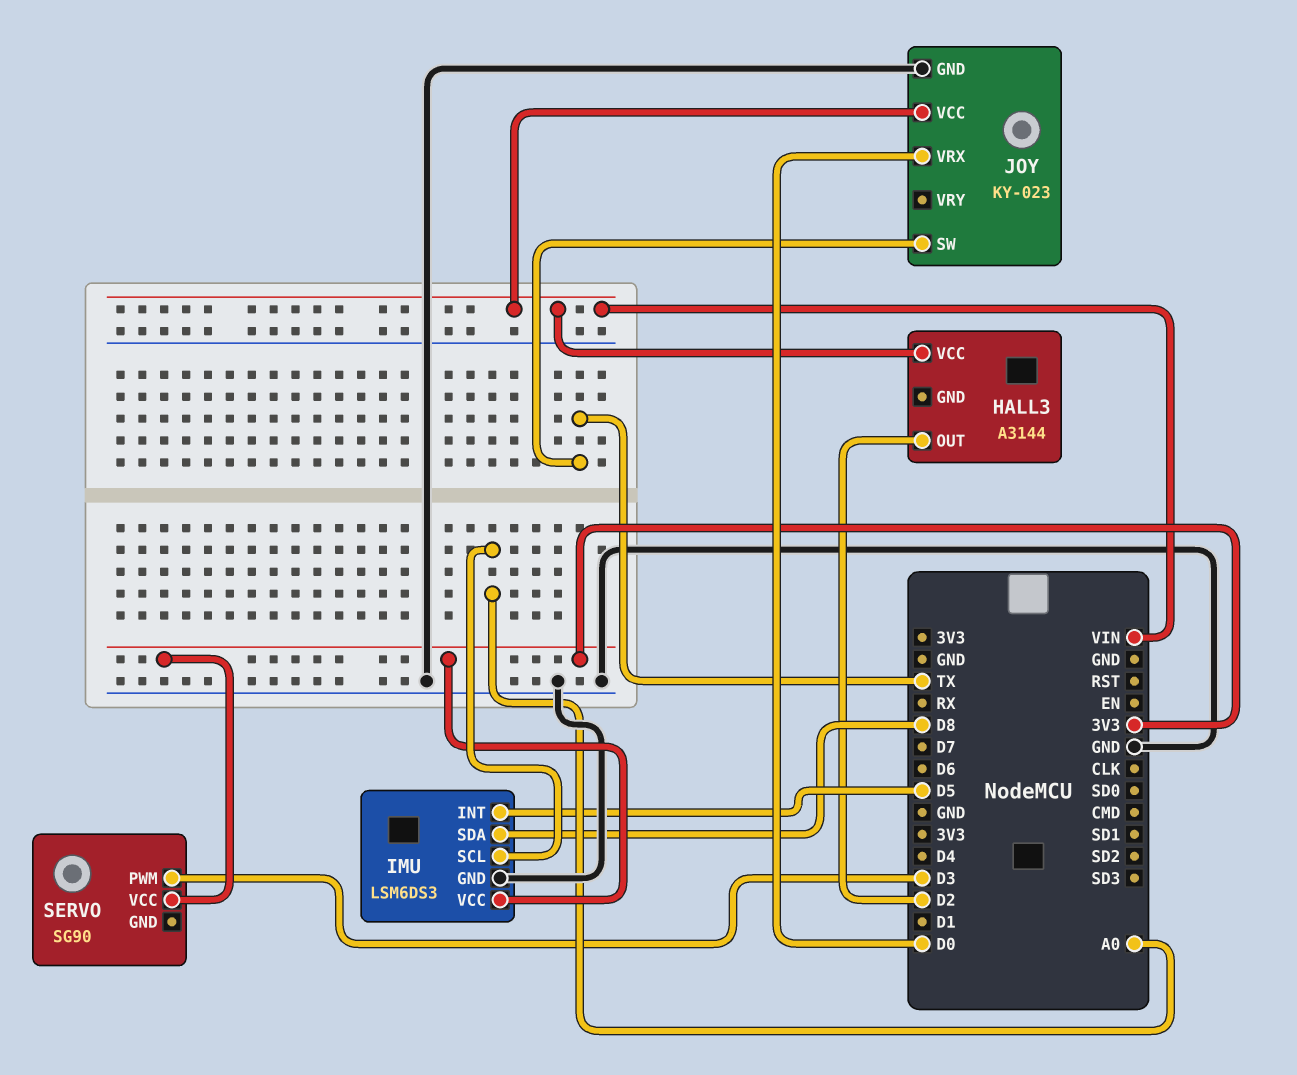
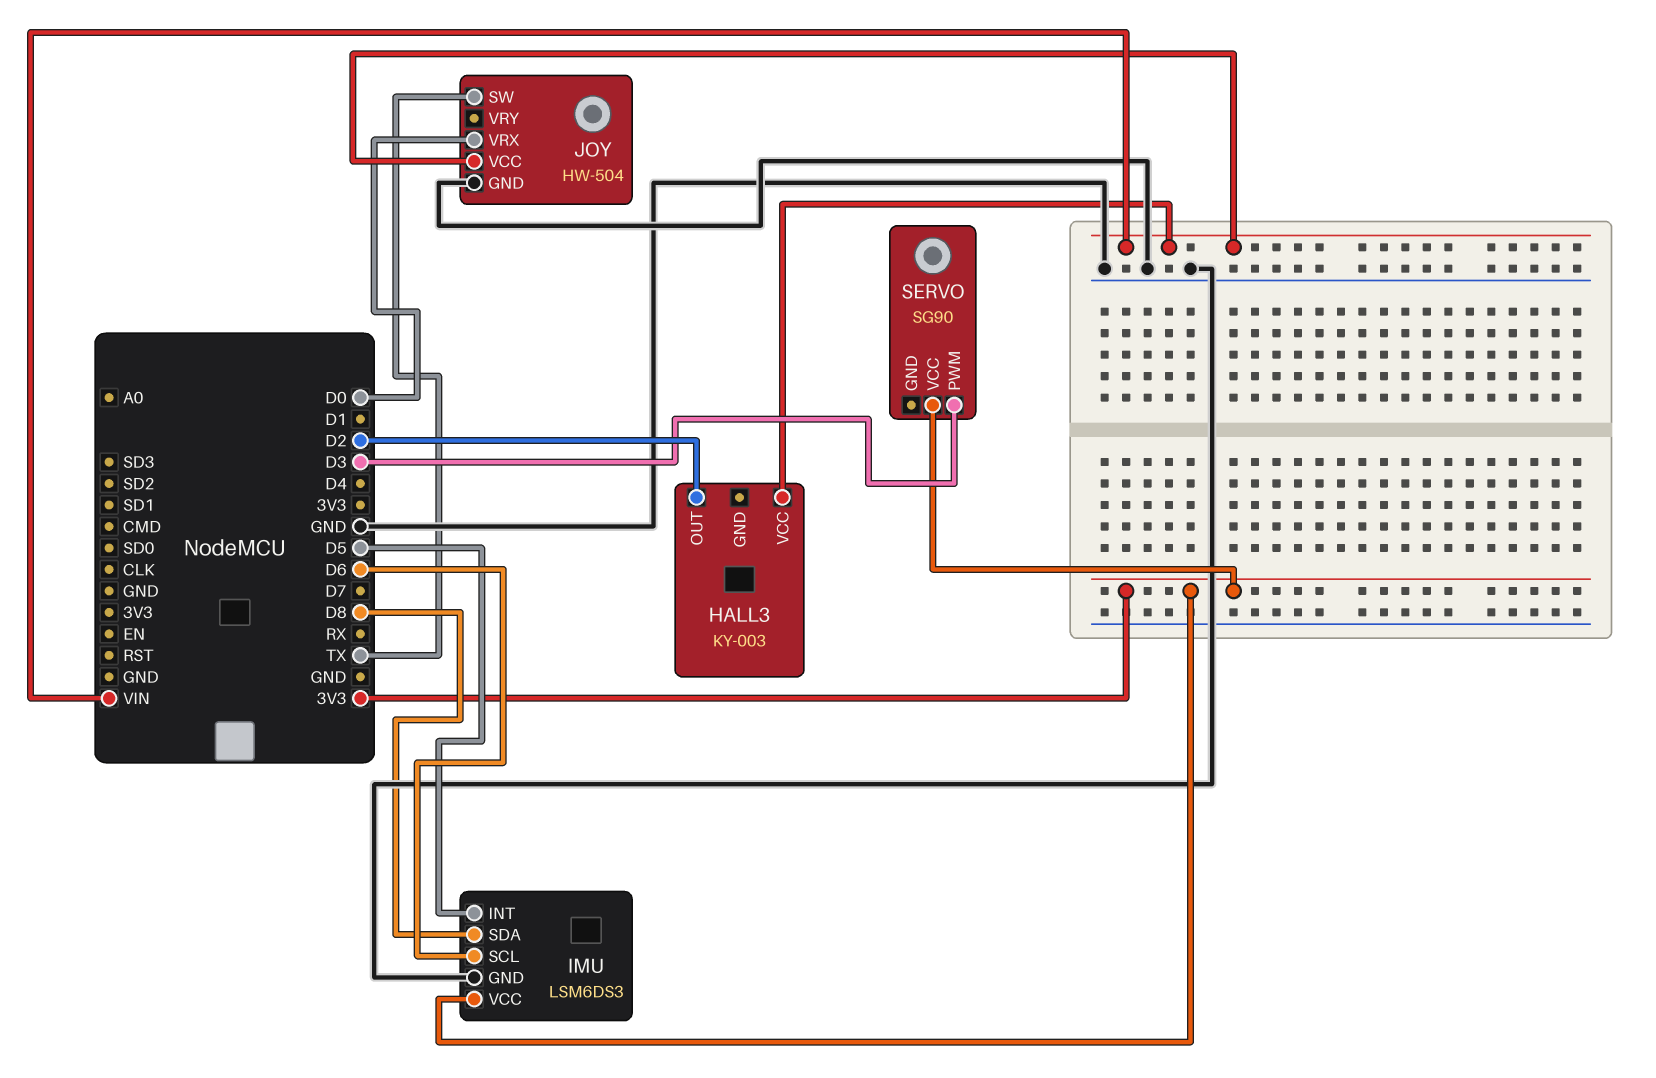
HALL3: A3144 -> KY-003
IMU pin SCL: A0 -> D6
JOY: KY-023 -> HW-504

